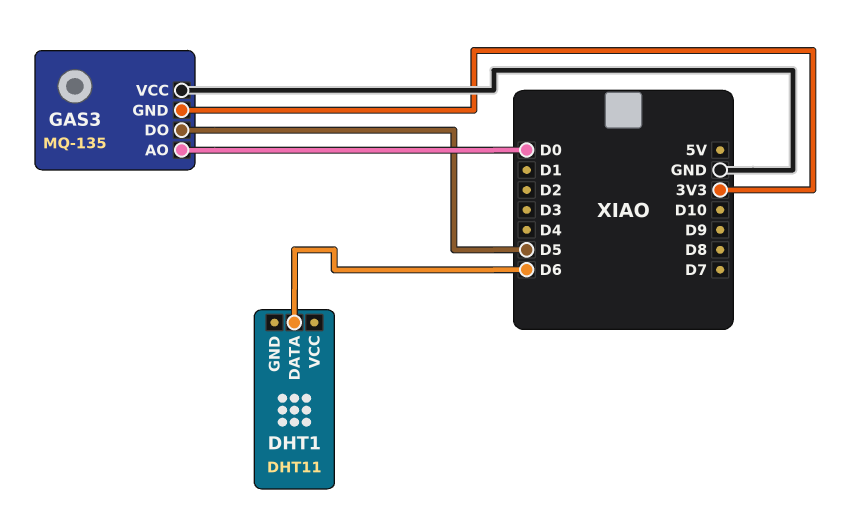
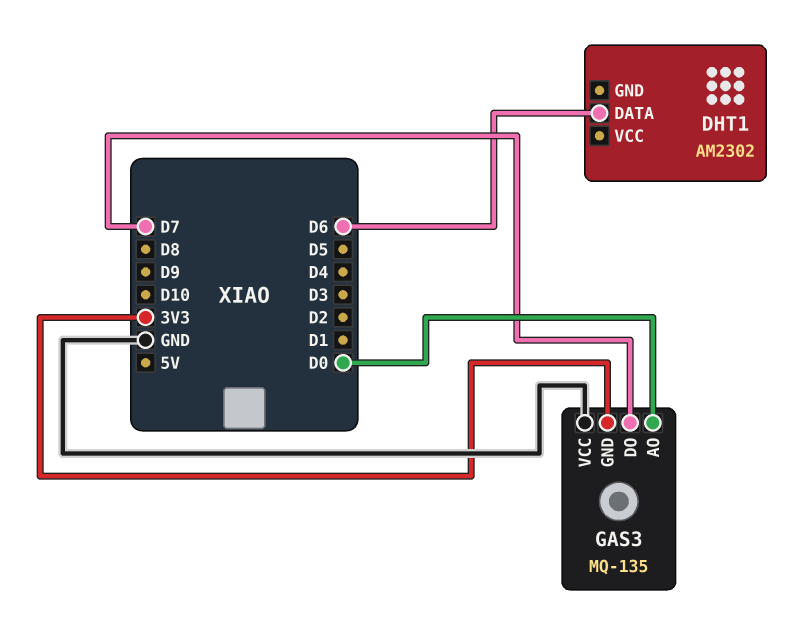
DHT1: DHT11 -> AM2302
GAS3 pin DO: D5 -> D7

